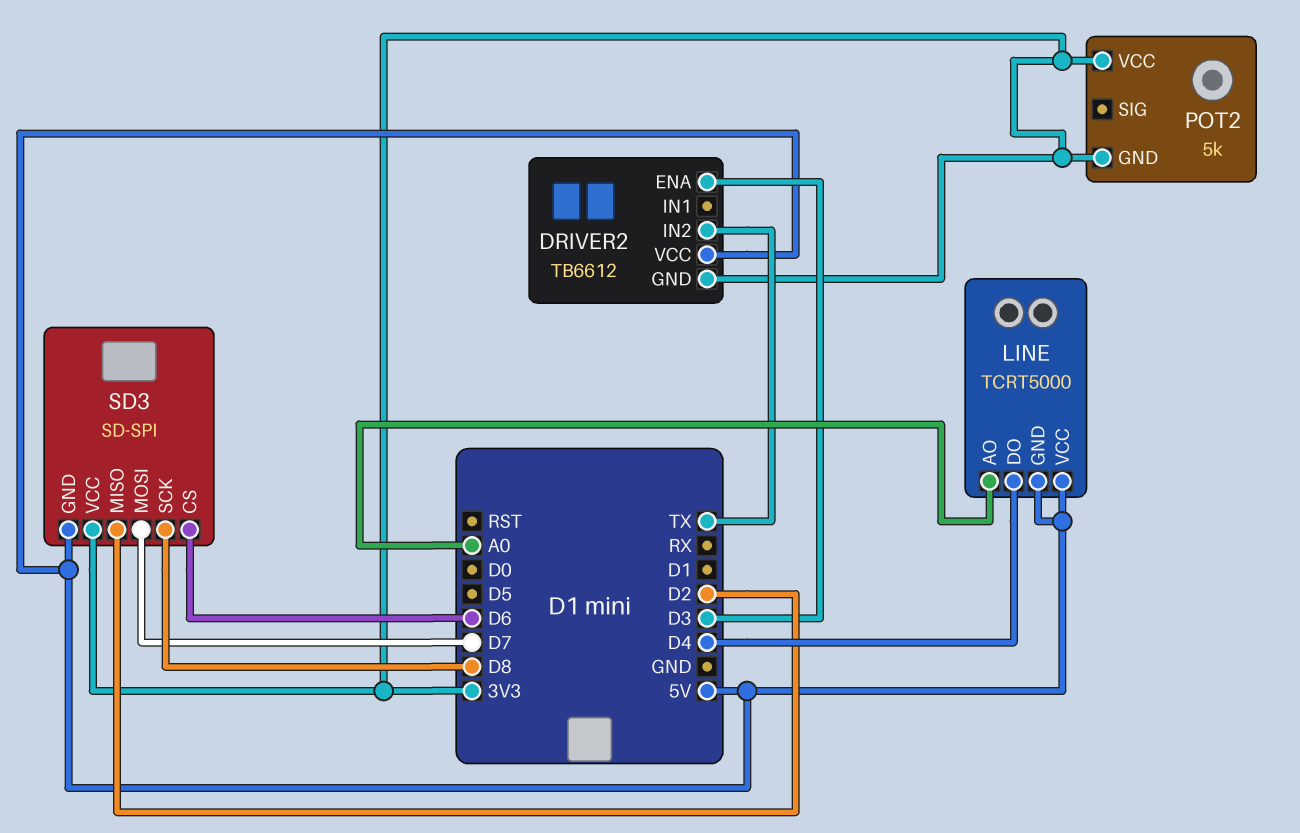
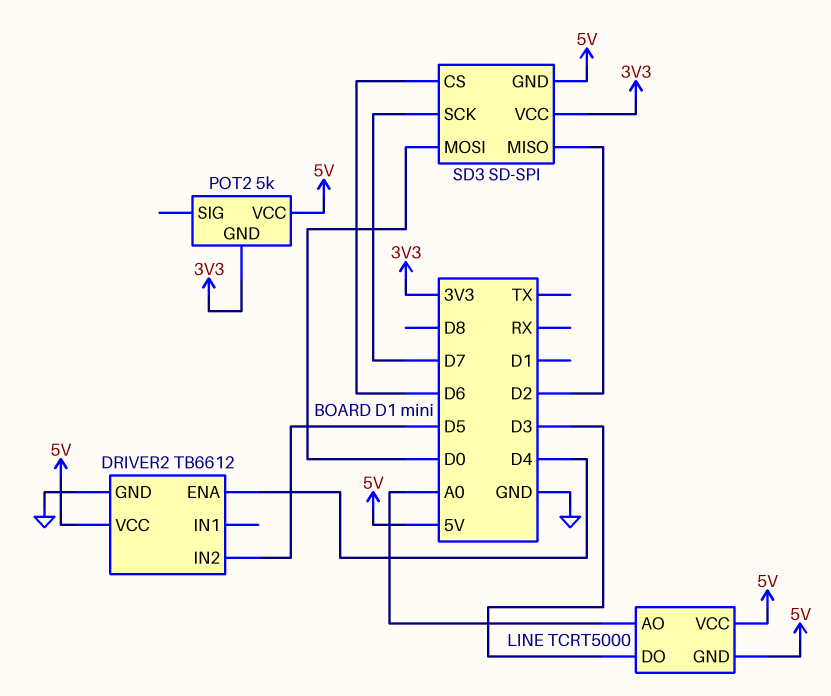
DRIVER2 pin ENA: D3 -> D4
DRIVER2 pin GND: 3V3 -> GND
DRIVER2 pin IN2: TX -> D5
LINE pin DO: D4 -> D3
POT2 pin VCC: 3V3 -> 5V
SD3 pin MOSI: D7 -> D0
SD3 pin SCK: D8 -> D7

